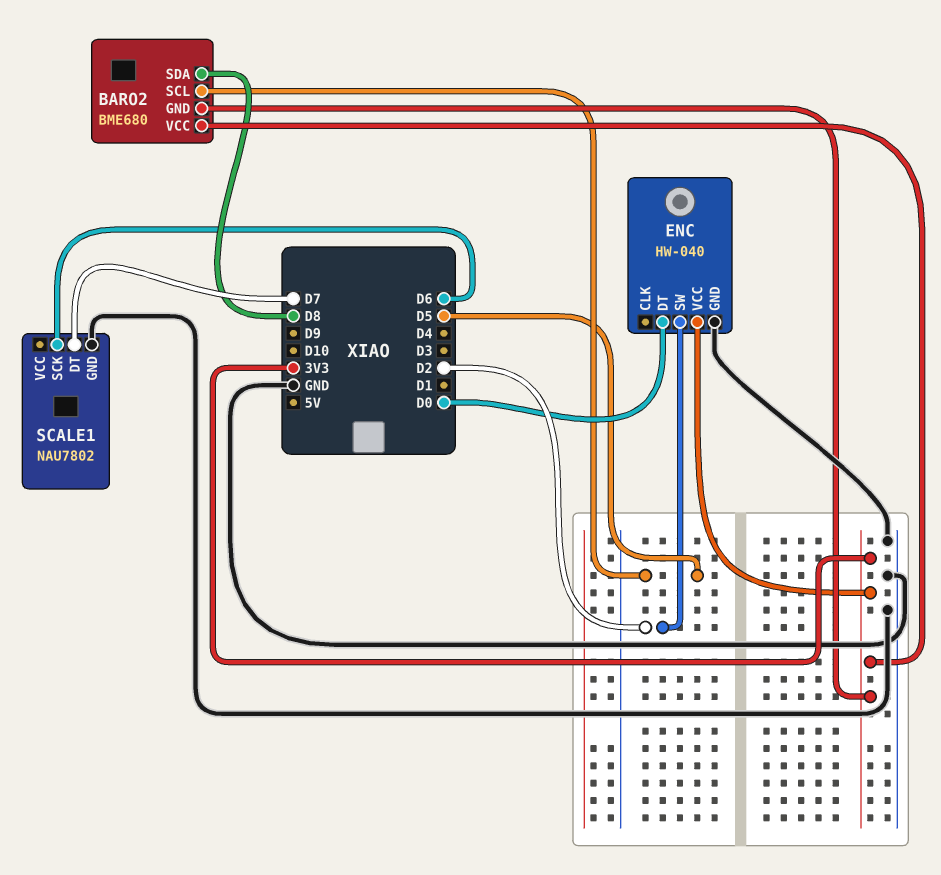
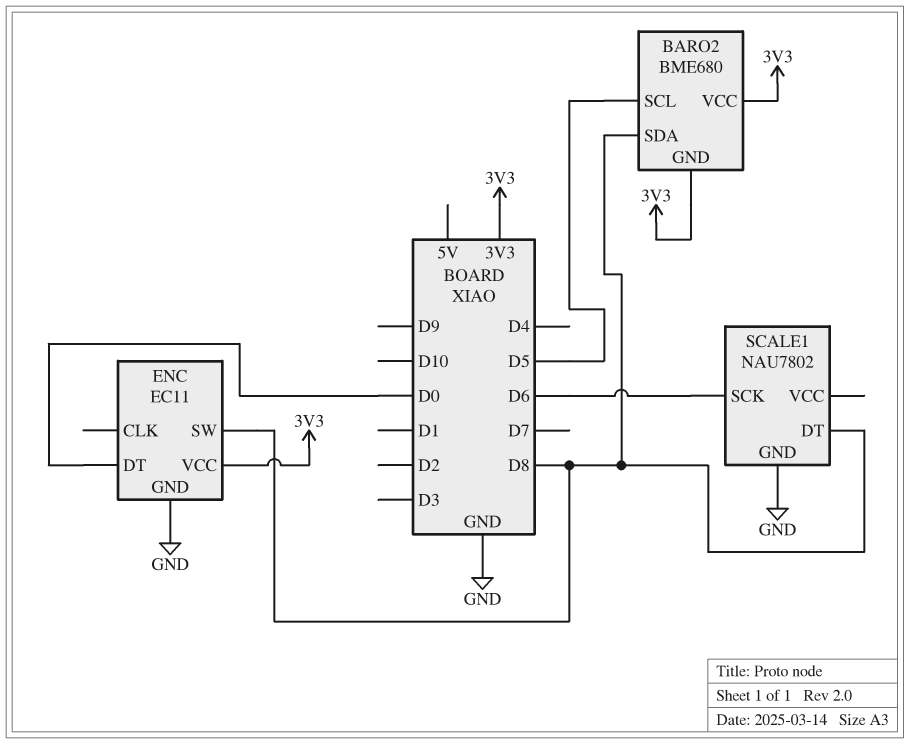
ENC: HW-040 -> EC11
ENC pin SW: D2 -> D8
SCALE1 pin DT: D7 -> D8

